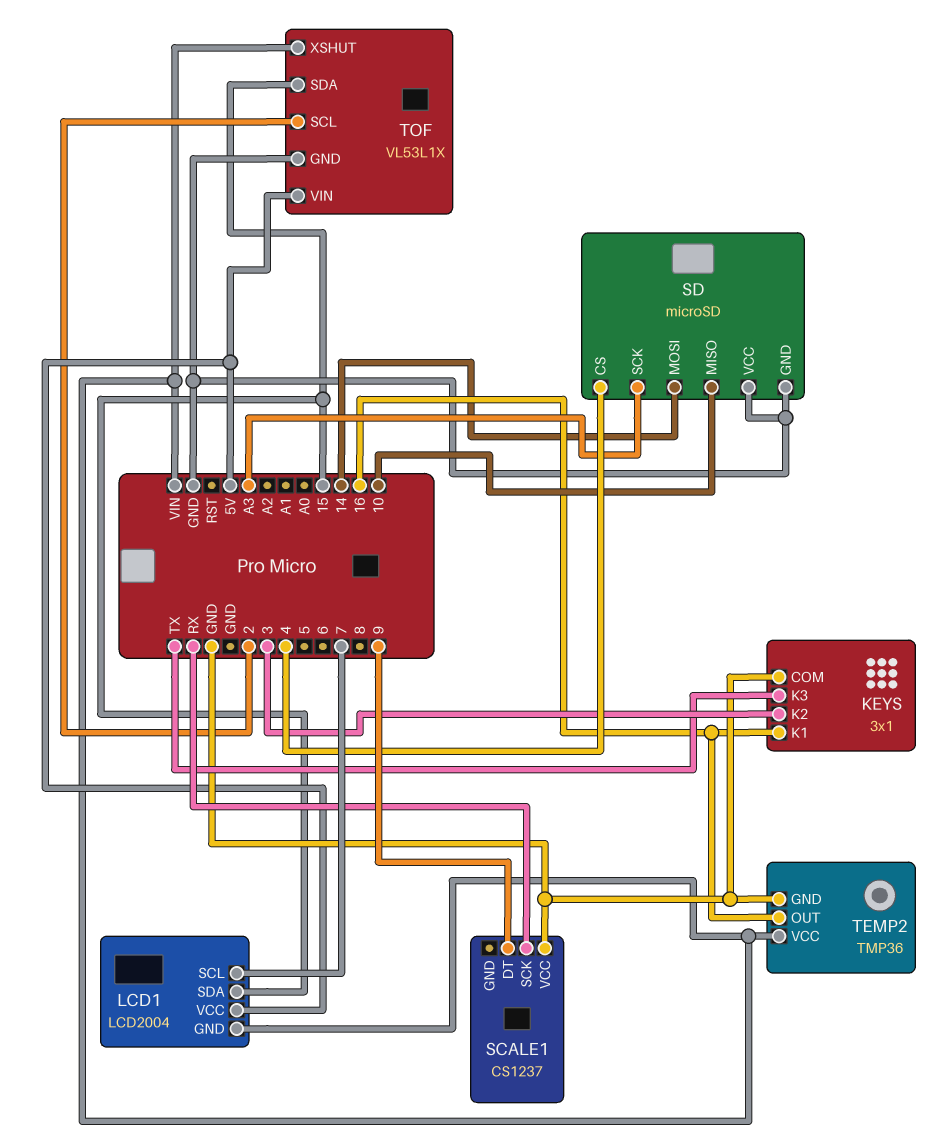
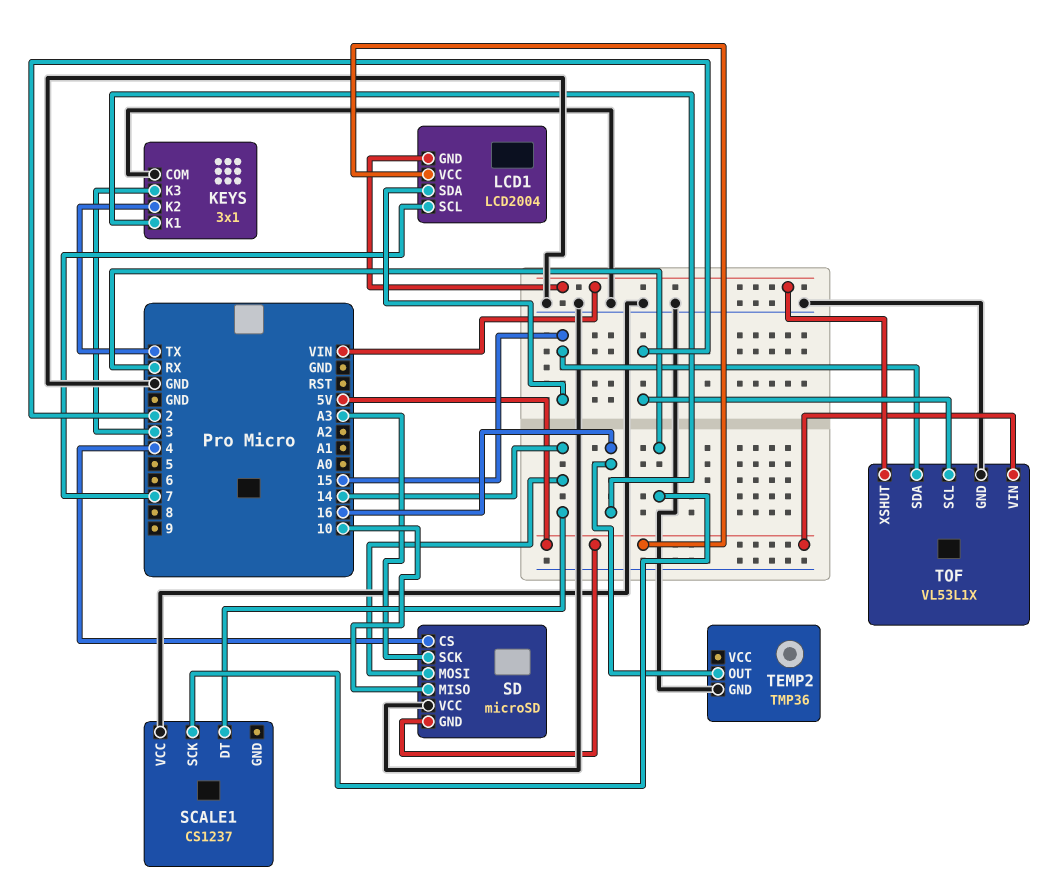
KEYS pin K2: 3 -> TX
KEYS pin K3: TX -> 3
SCALE1 pin DT: 9 -> 14
SD pin GND: GND -> 5V
TEMP2 pin VCC: VIN -> none

